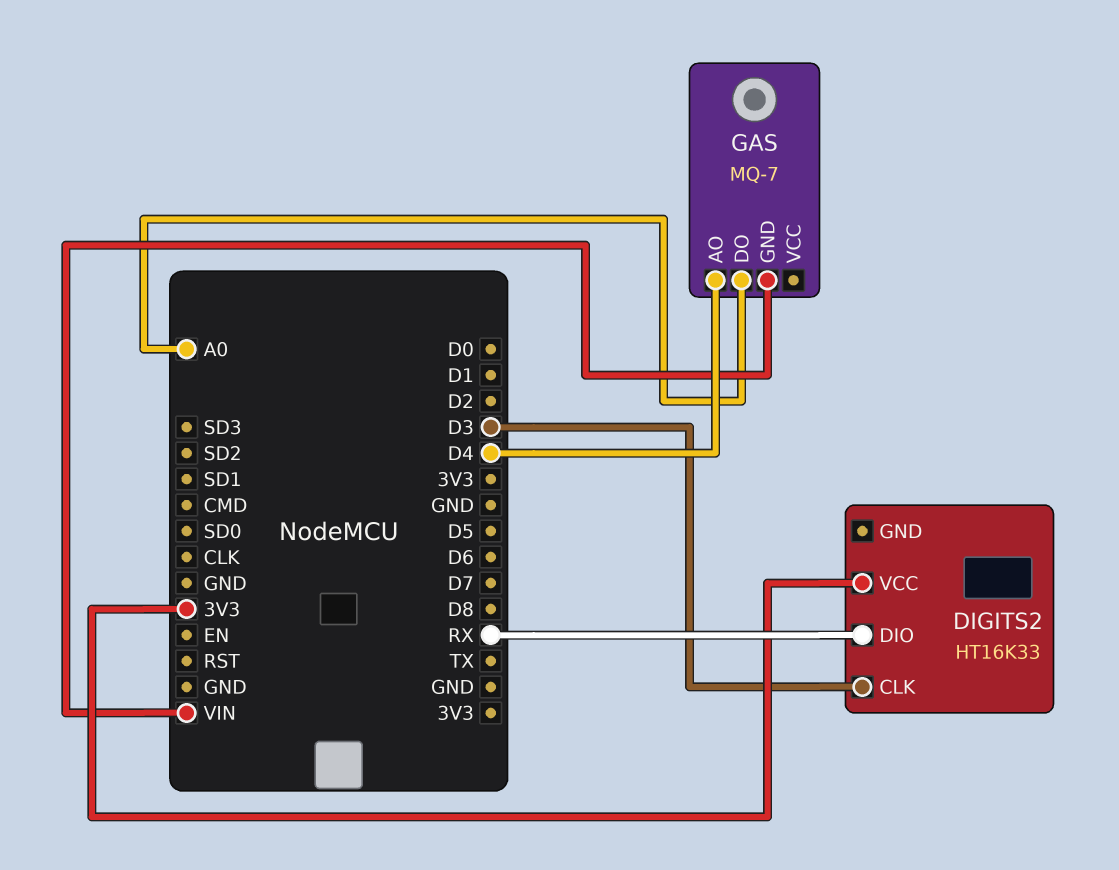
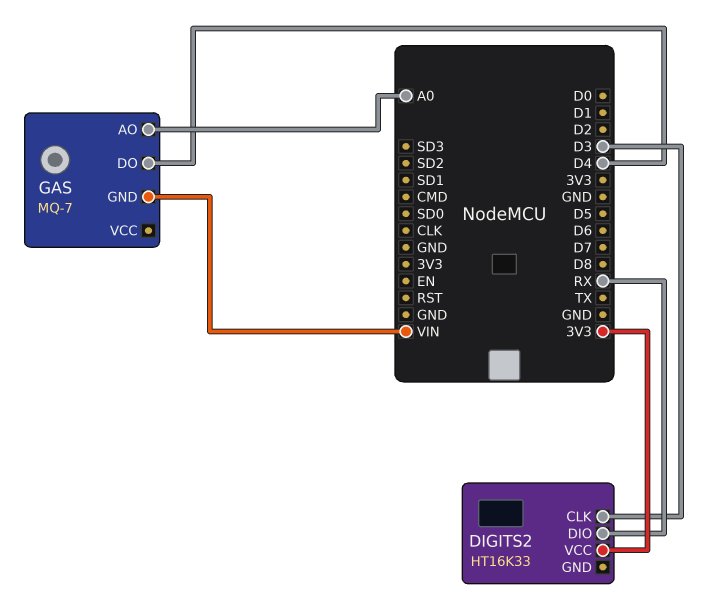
GAS pin AO: D4 -> A0
GAS pin DO: A0 -> D4

